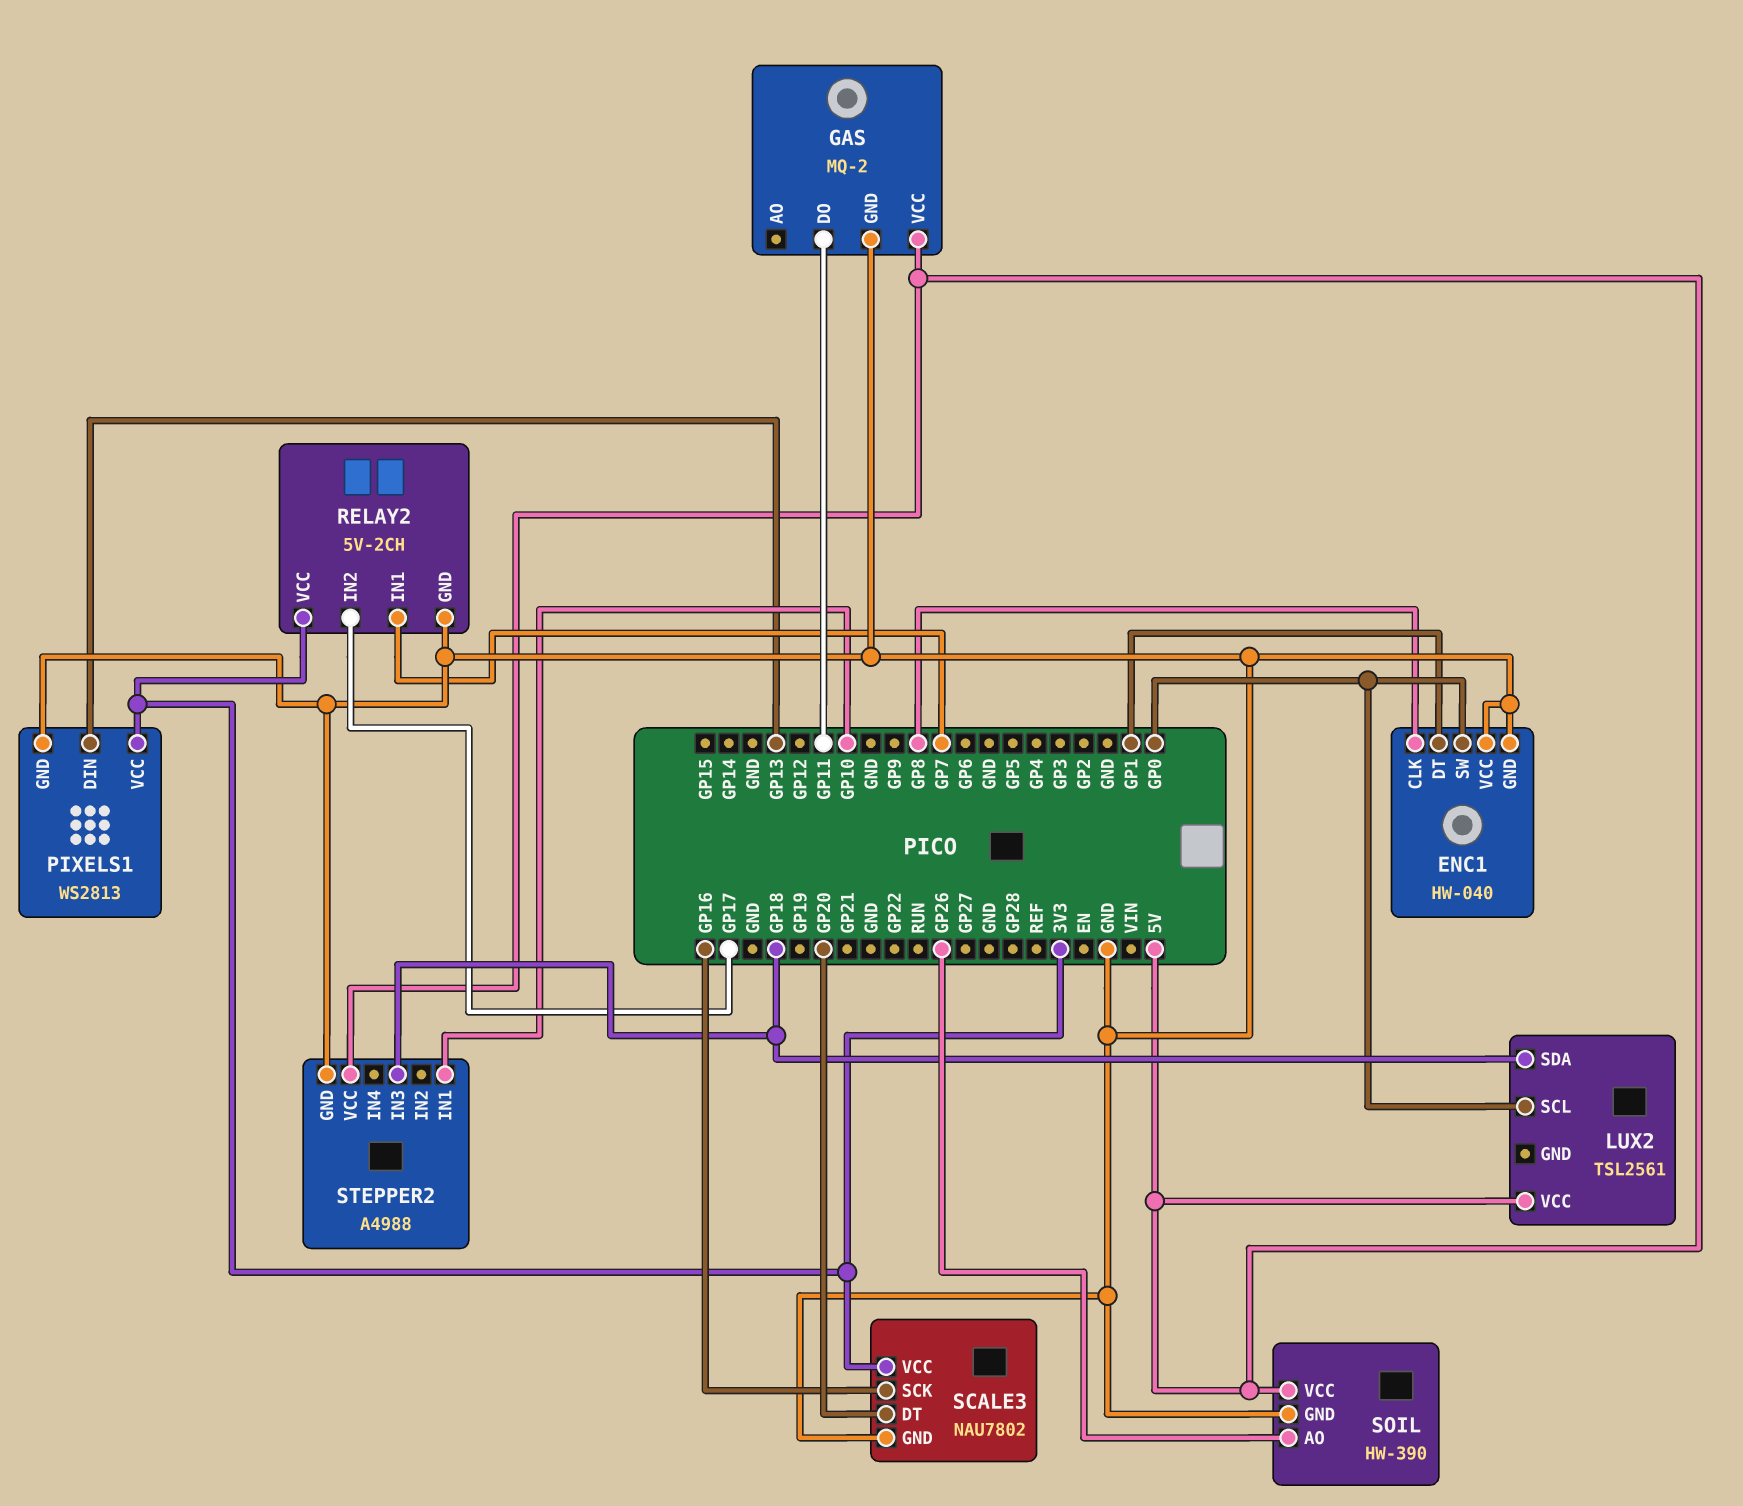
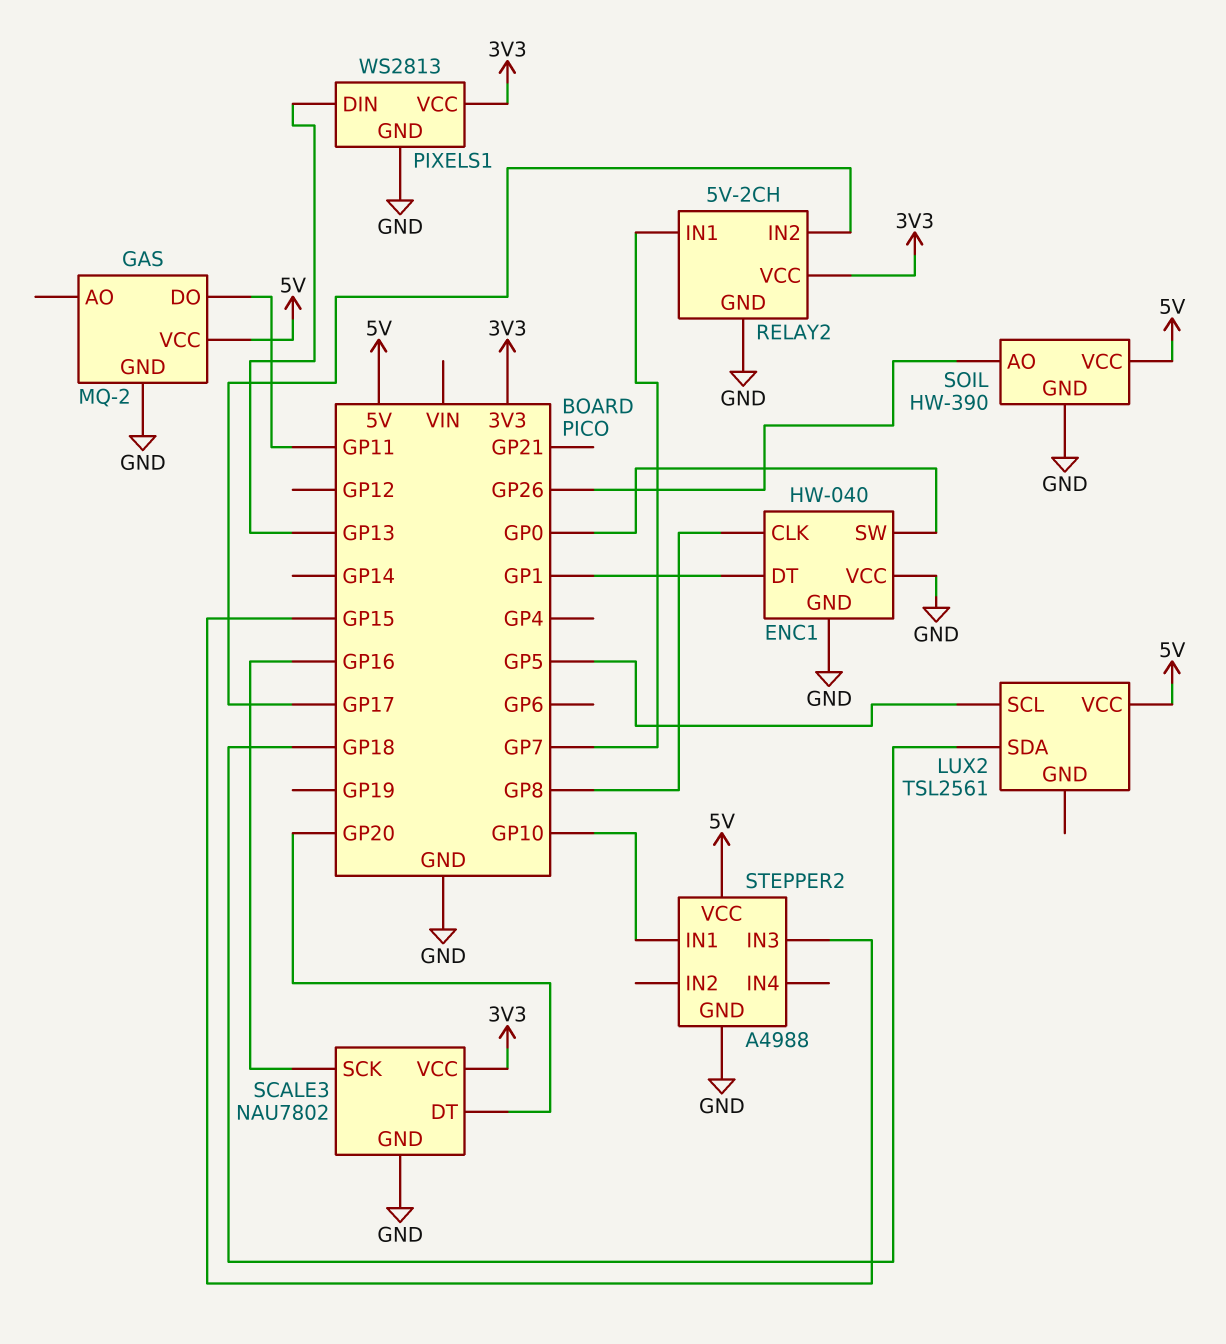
LUX2 pin SCL: GP0 -> GP5
STEPPER2 pin IN3: GP18 -> GP15

